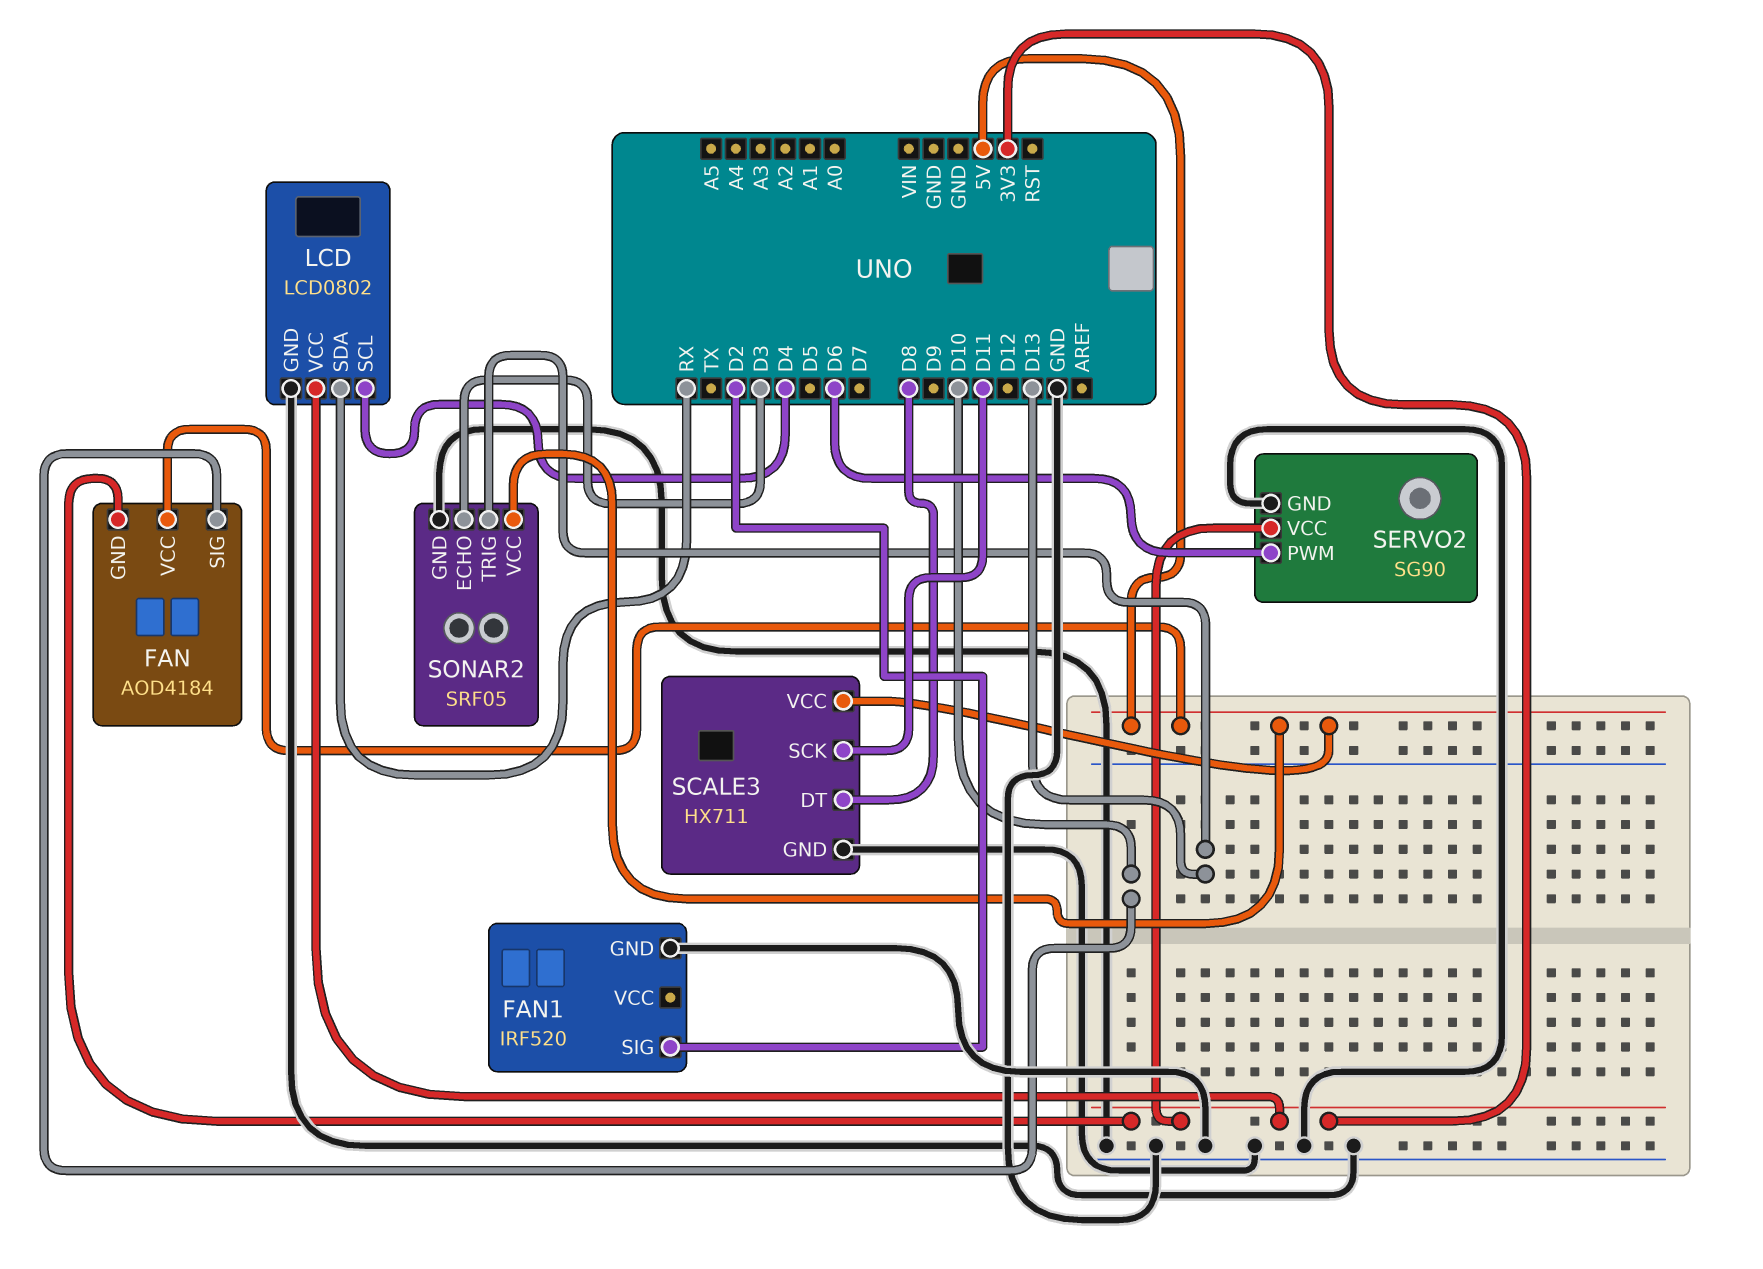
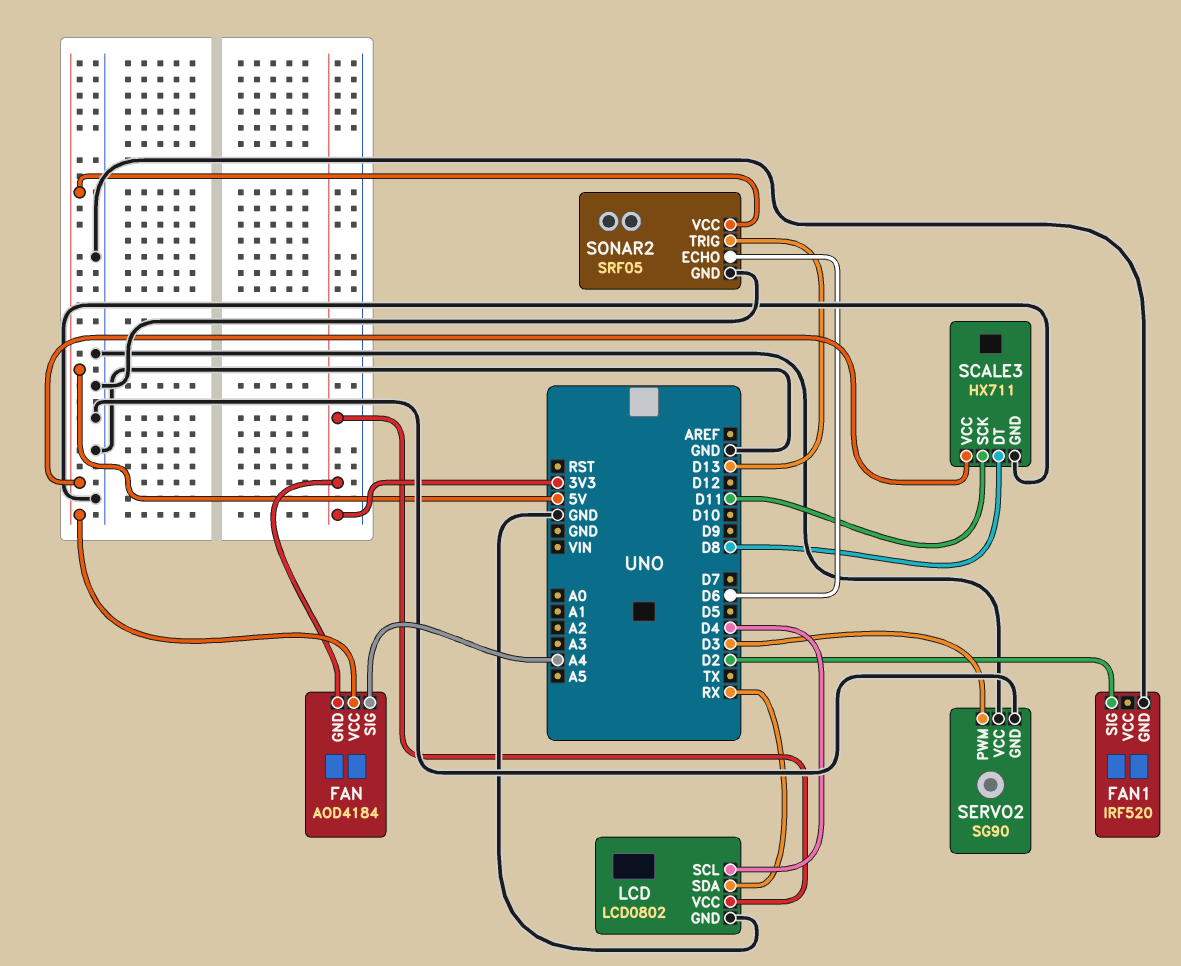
FAN pin SIG: D10 -> A4
SERVO2 pin PWM: D6 -> D3
SERVO2 pin VCC: 3V3 -> GND
SONAR2 pin ECHO: D3 -> D6

